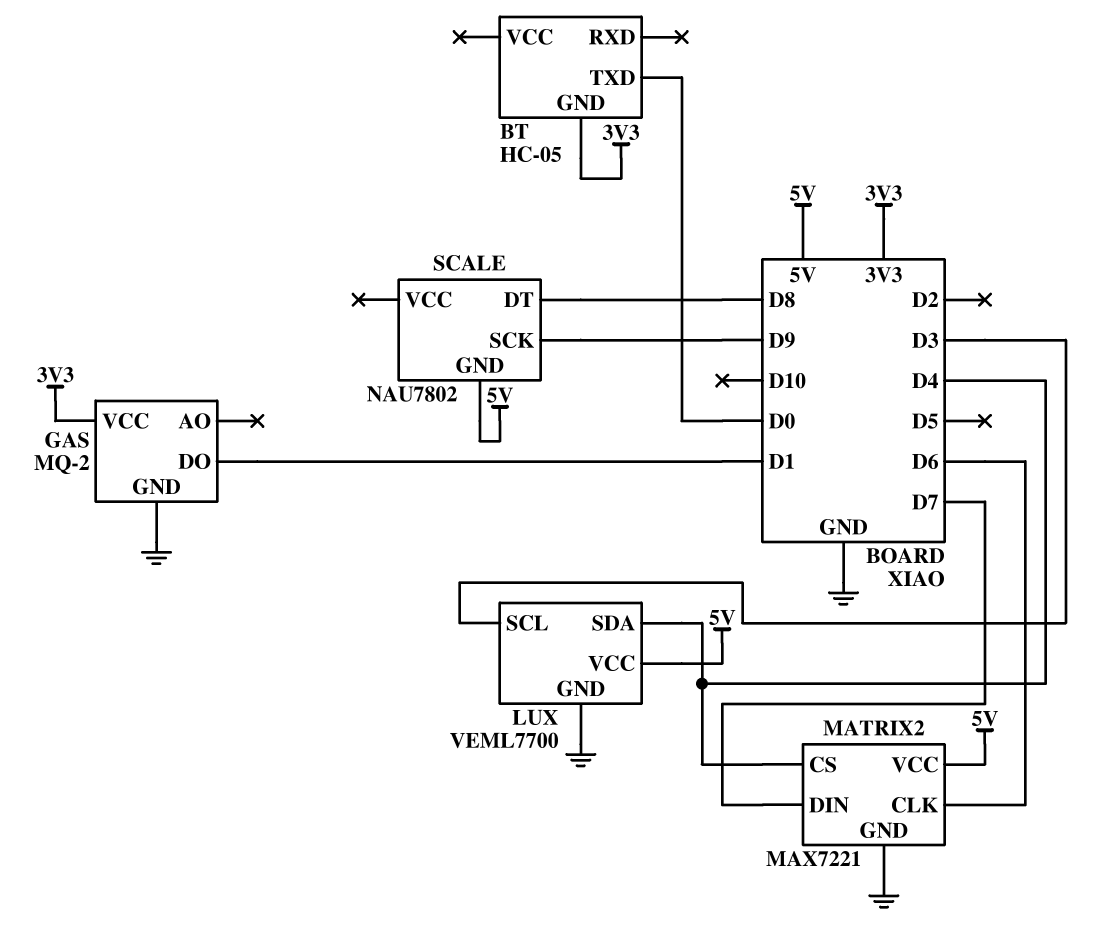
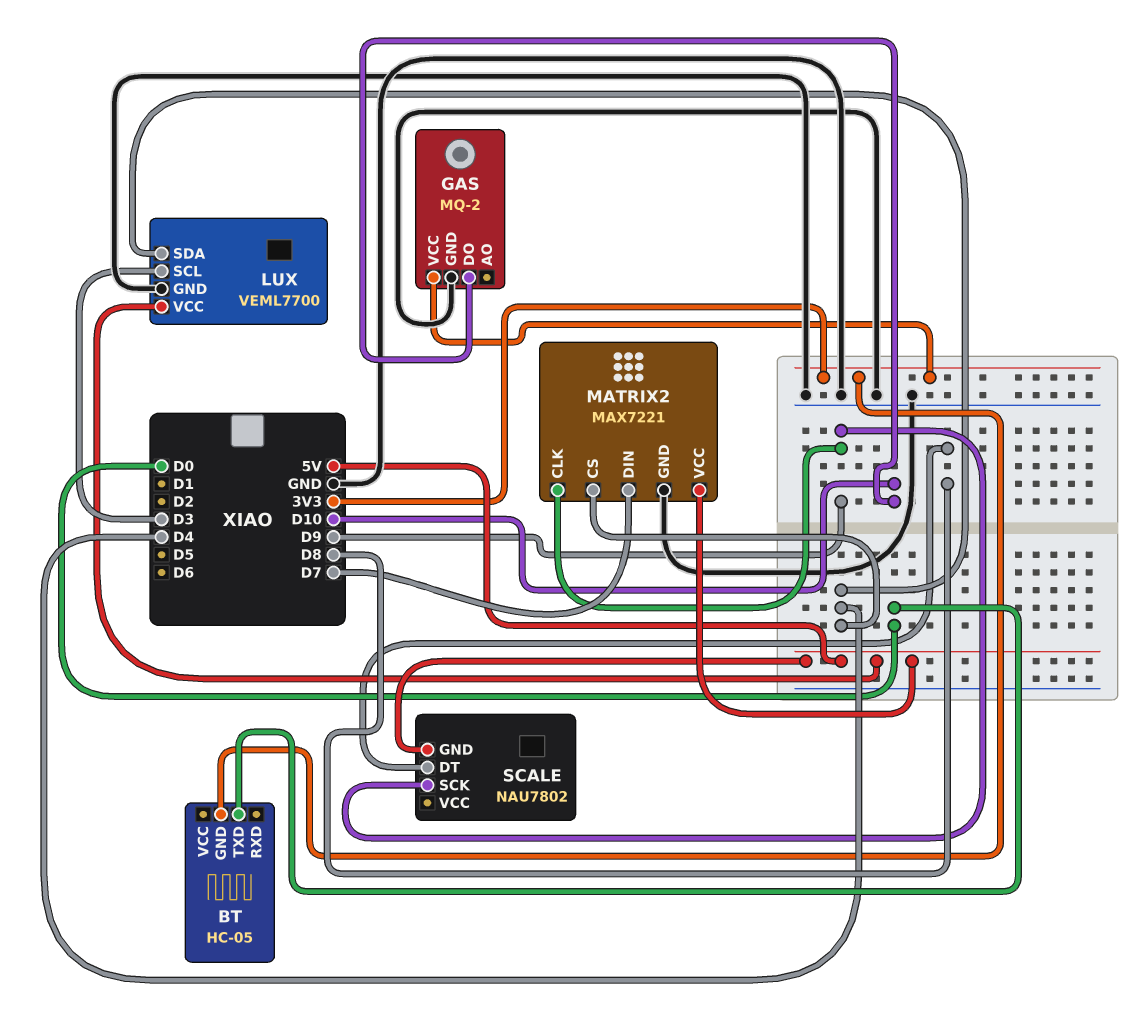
GAS pin DO: D1 -> D10
MATRIX2 pin CLK: D6 -> D9

